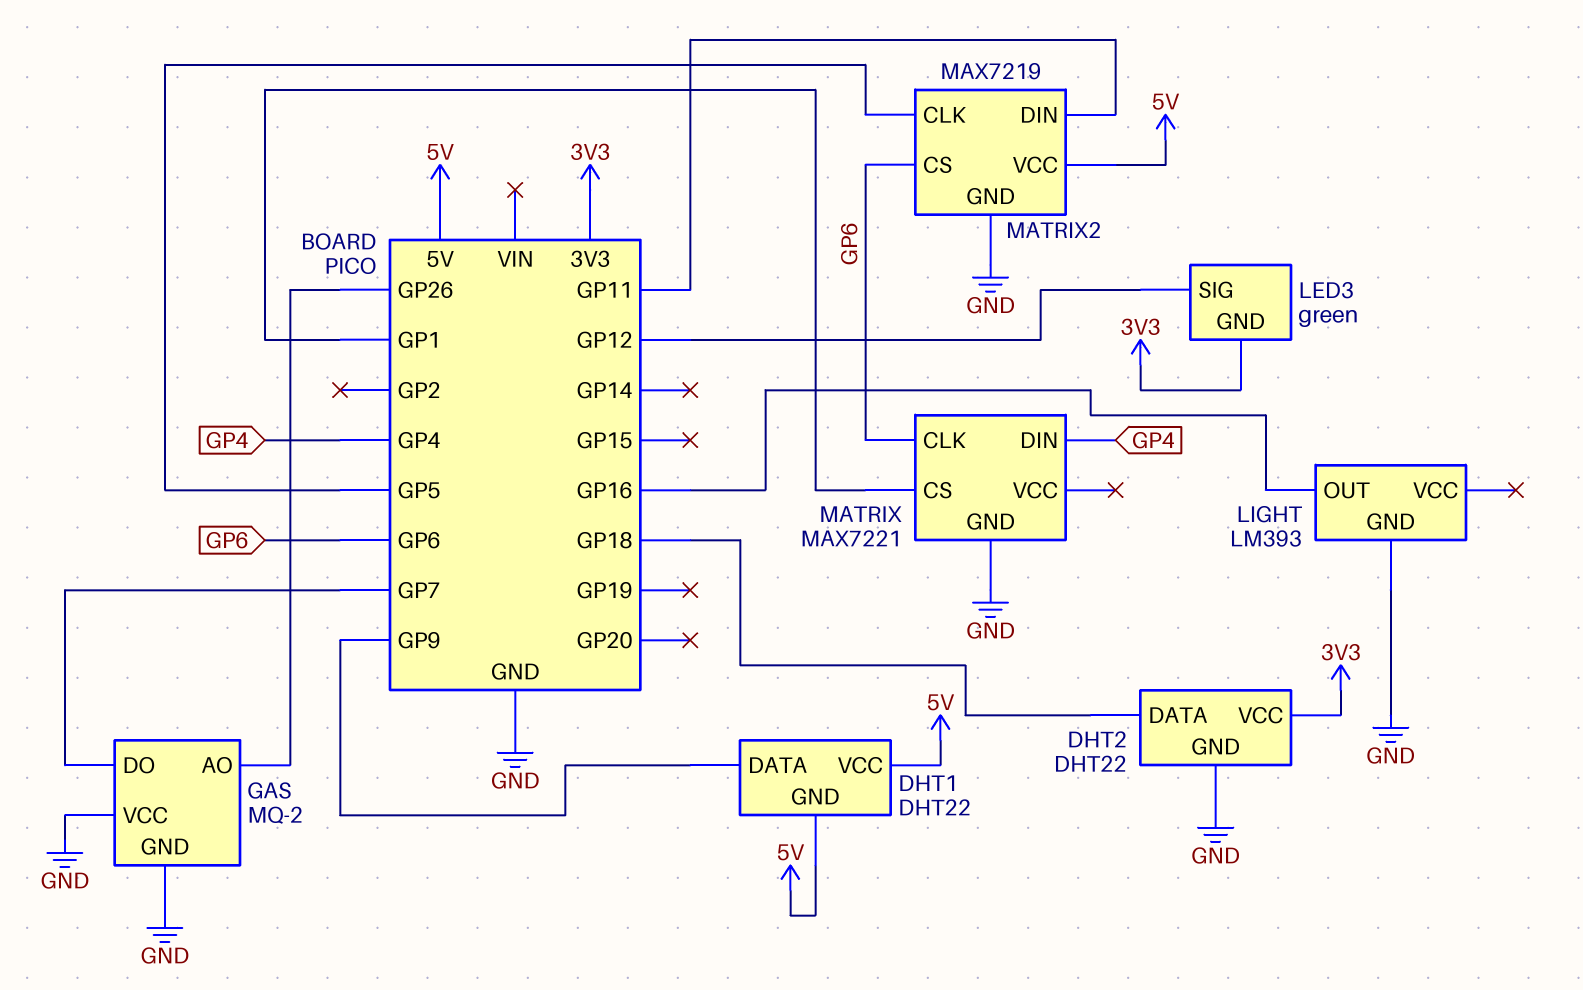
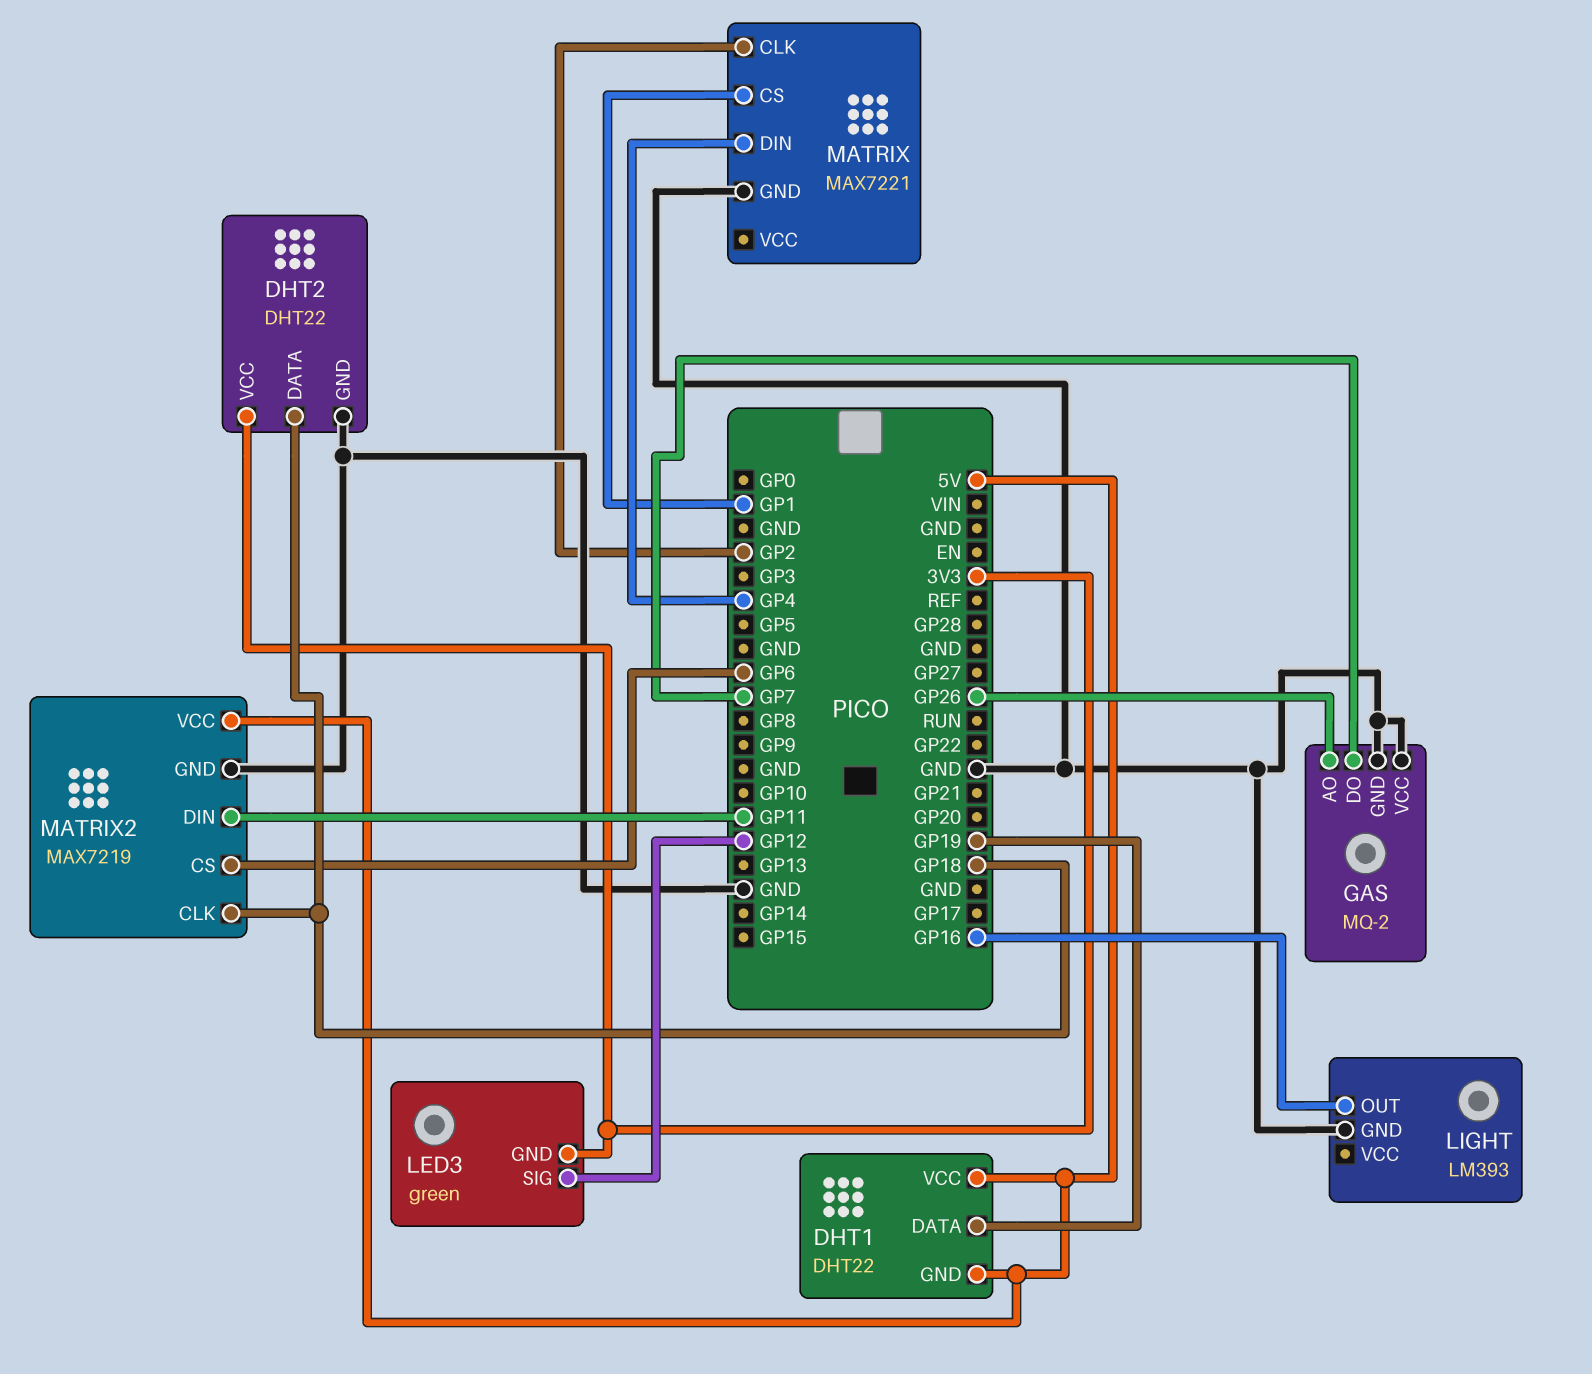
DHT1 pin DATA: GP9 -> GP19
MATRIX pin CLK: GP6 -> GP2
MATRIX2 pin CLK: GP5 -> GP18

